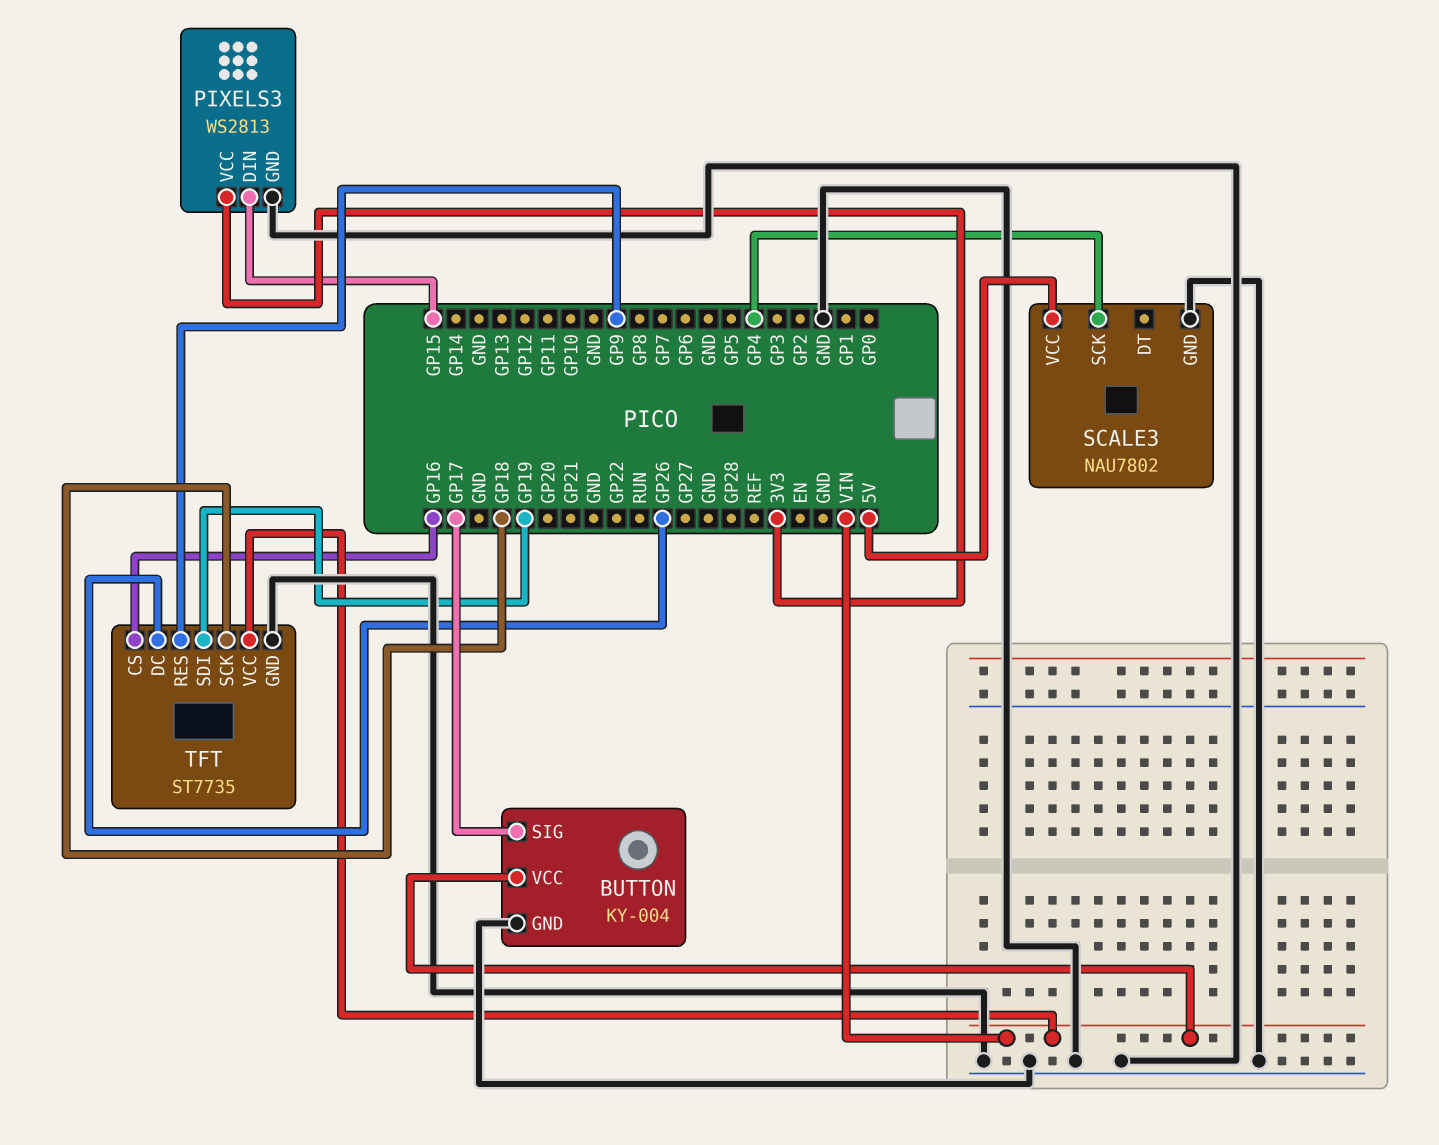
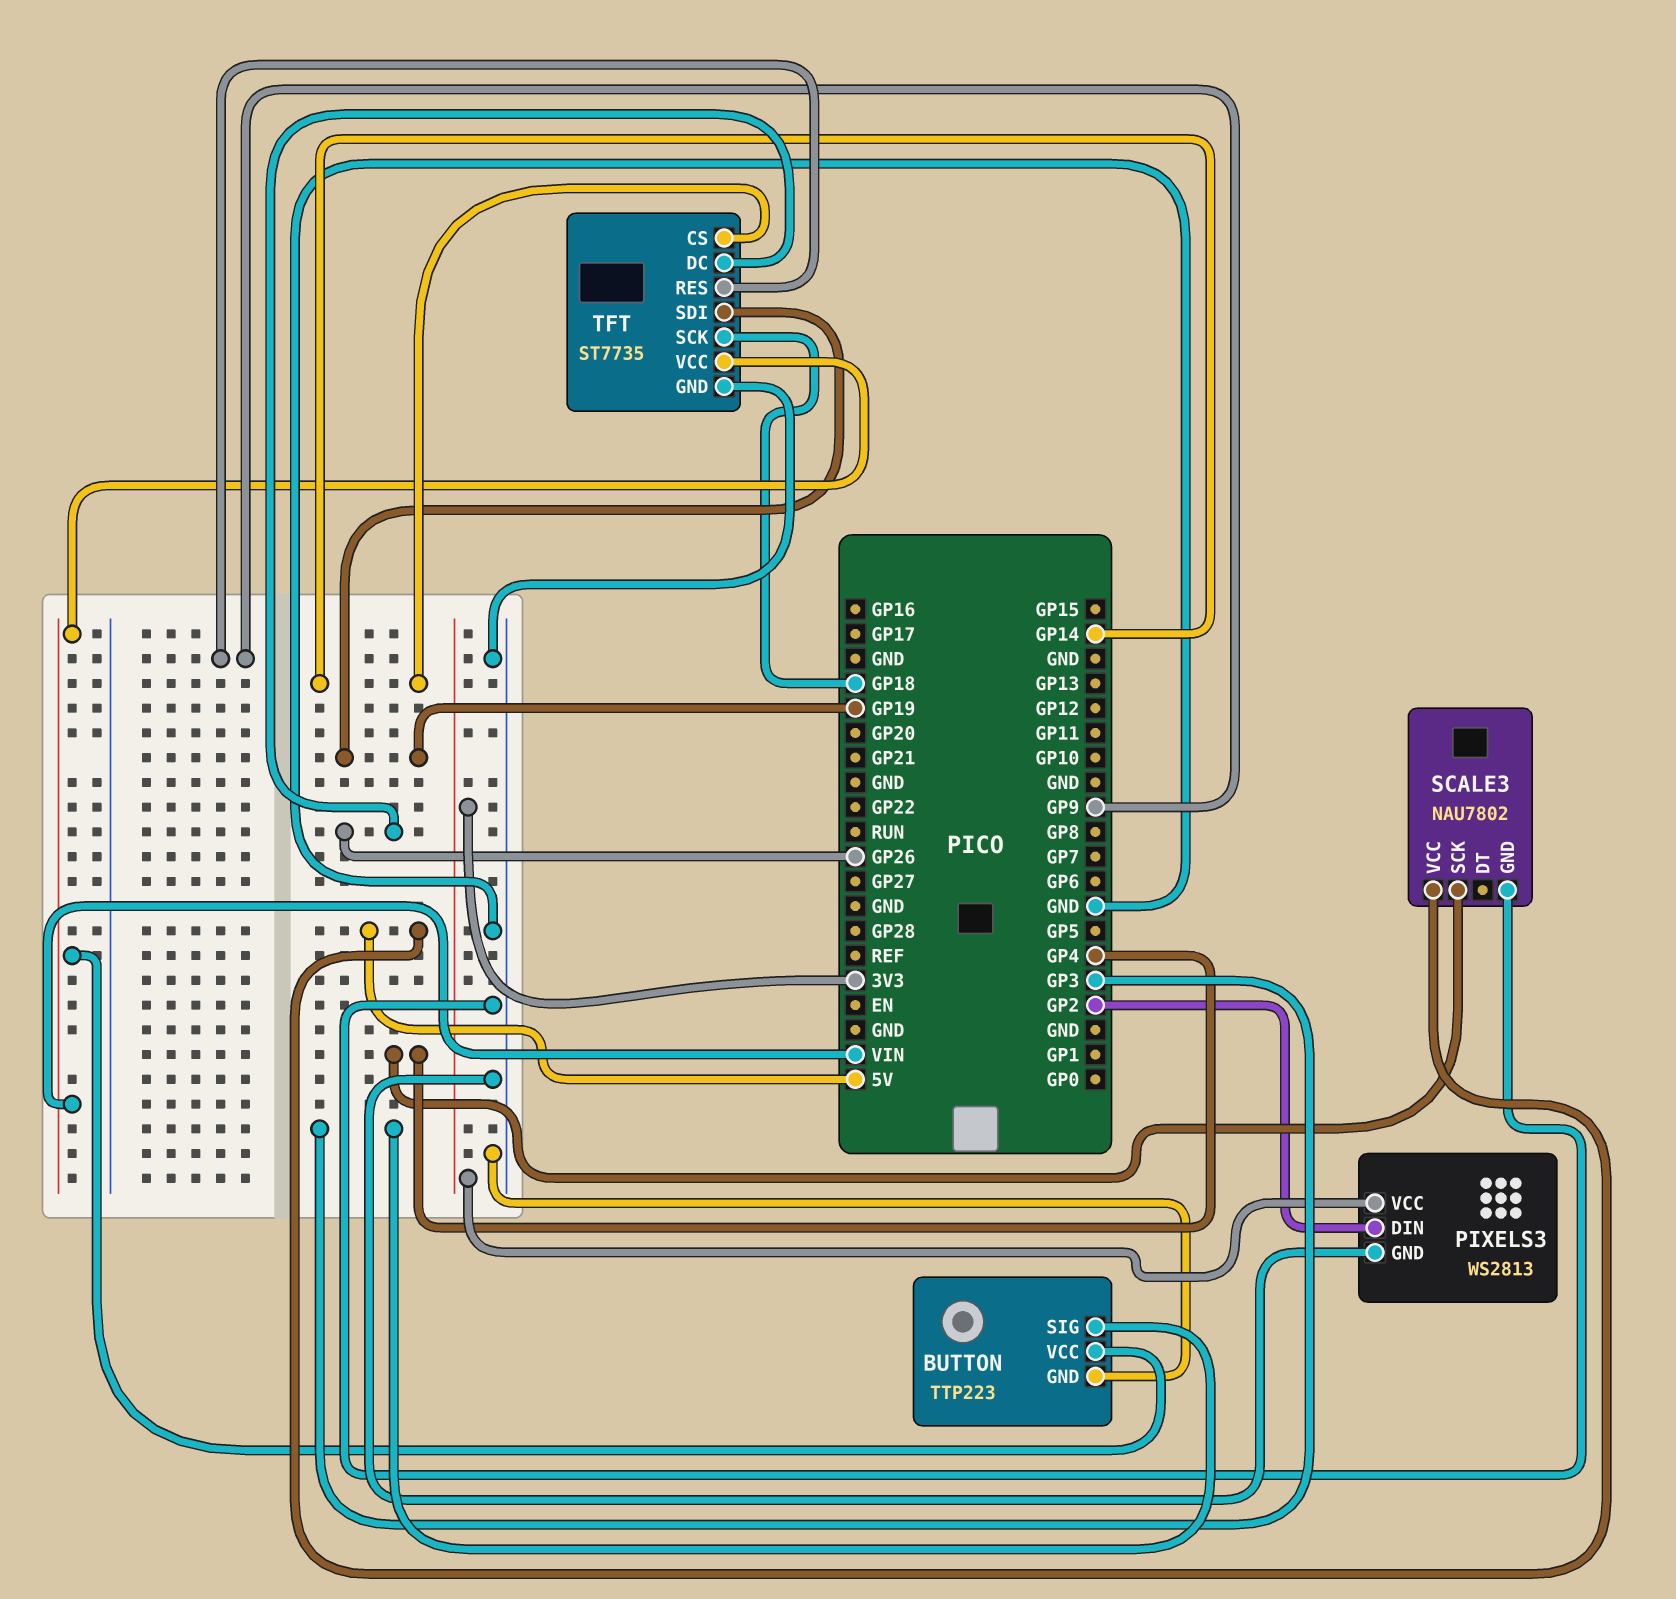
BUTTON: KY-004 -> TTP223
BUTTON pin SIG: GP17 -> GP3
PIXELS3 pin DIN: GP15 -> GP2
TFT pin CS: GP16 -> GP14

